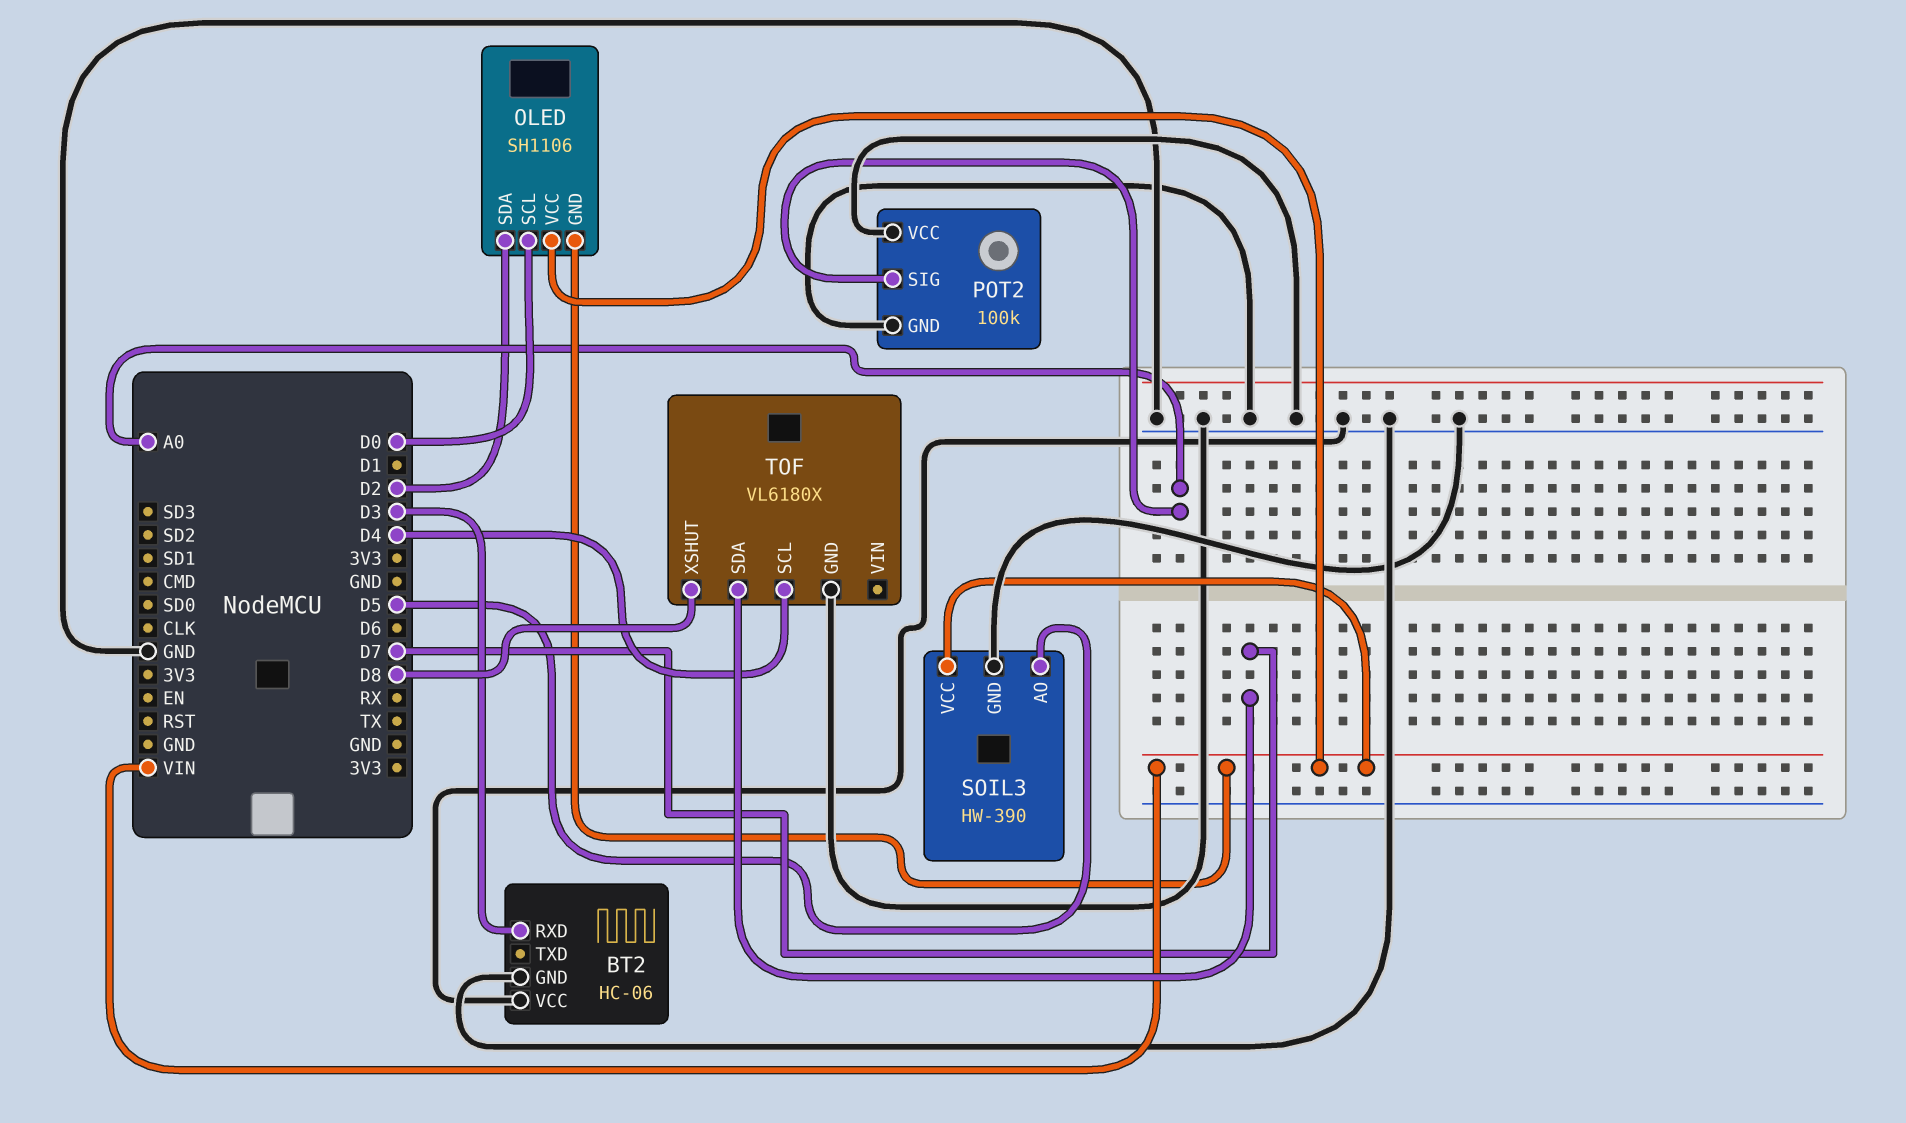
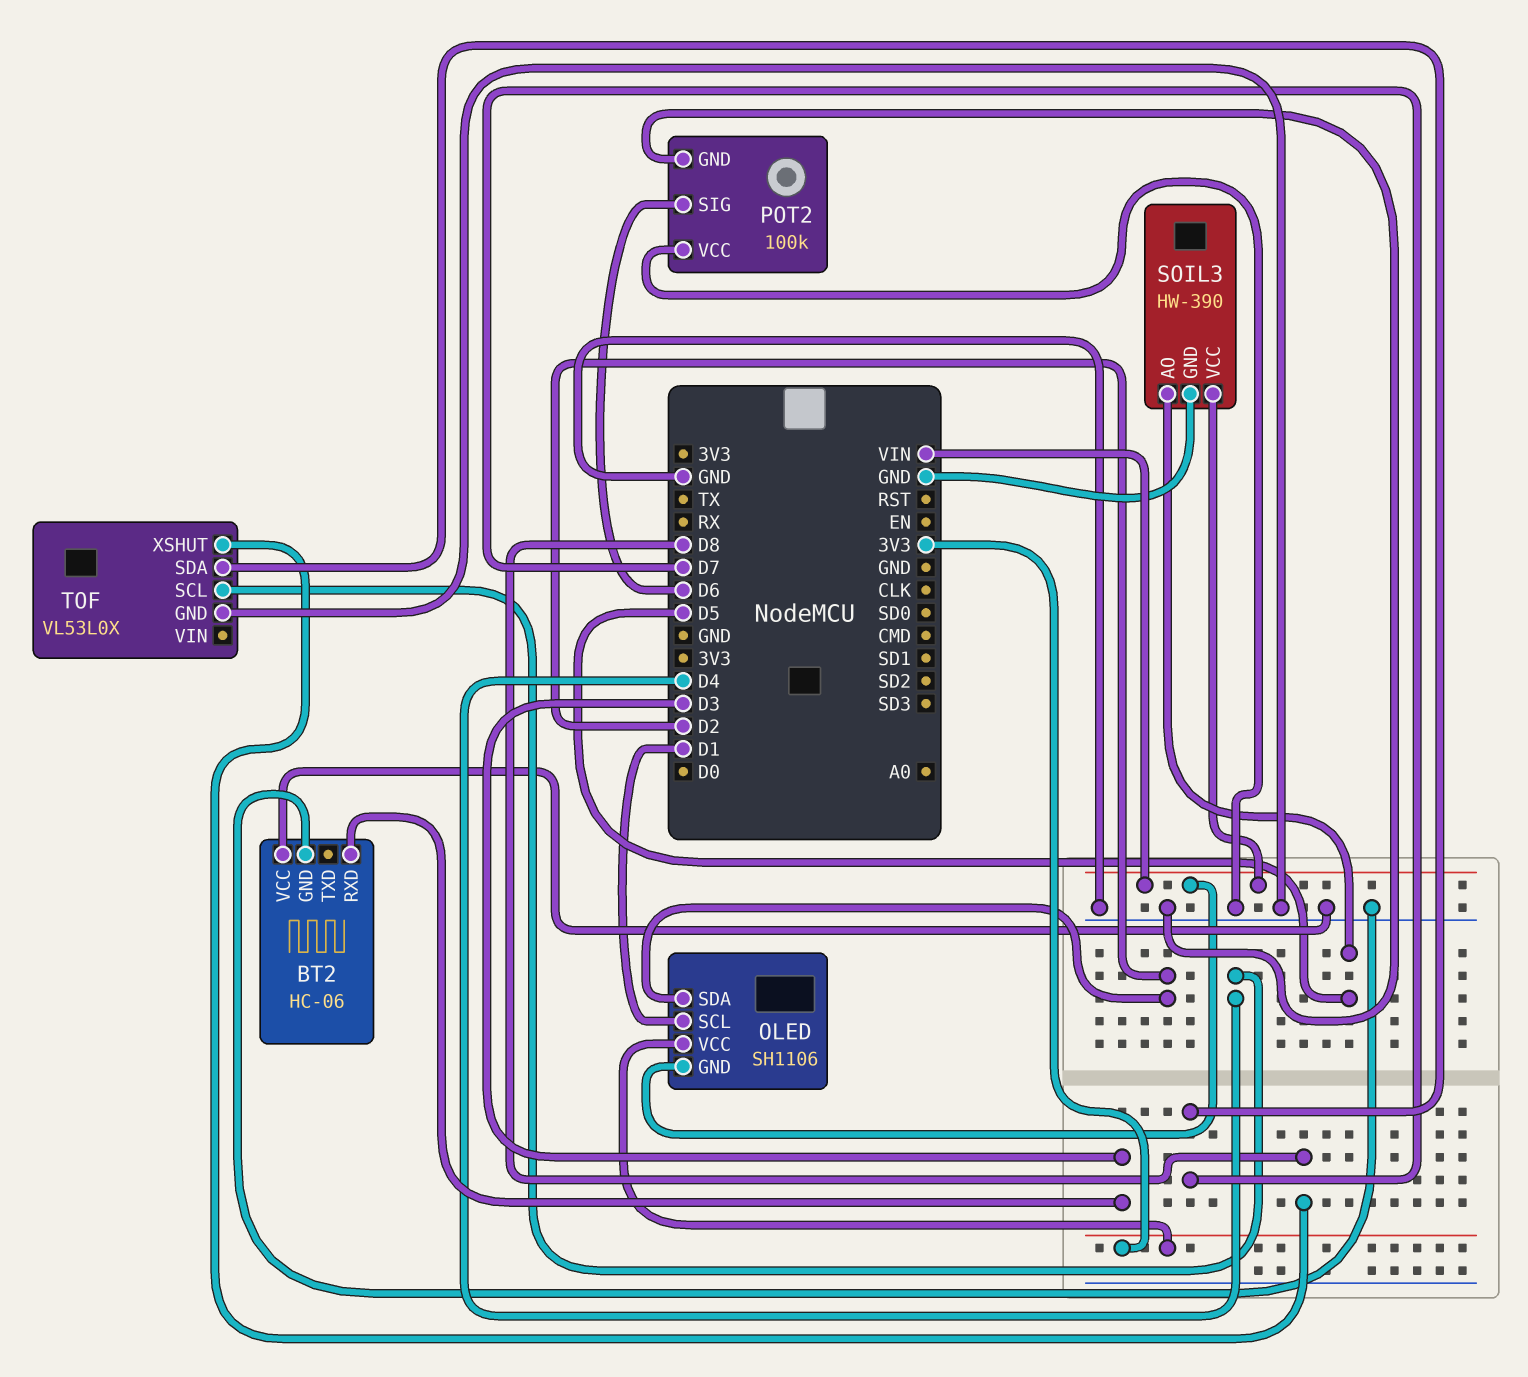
OLED pin SCL: D0 -> D1
OLED pin VCC: VIN -> 3V3
POT2 pin SIG: A0 -> D6
TOF: VL6180X -> VL53L0X

